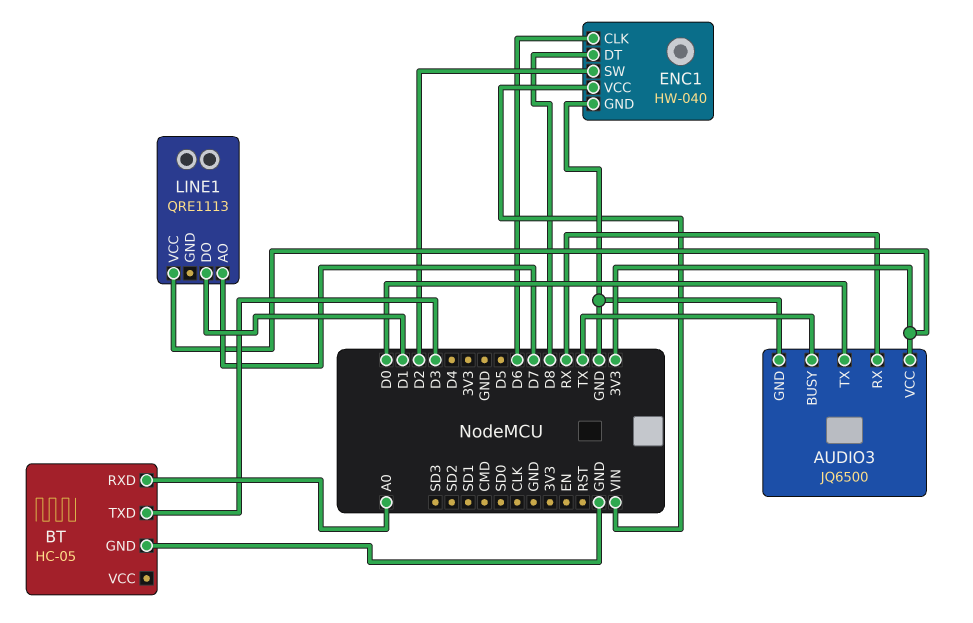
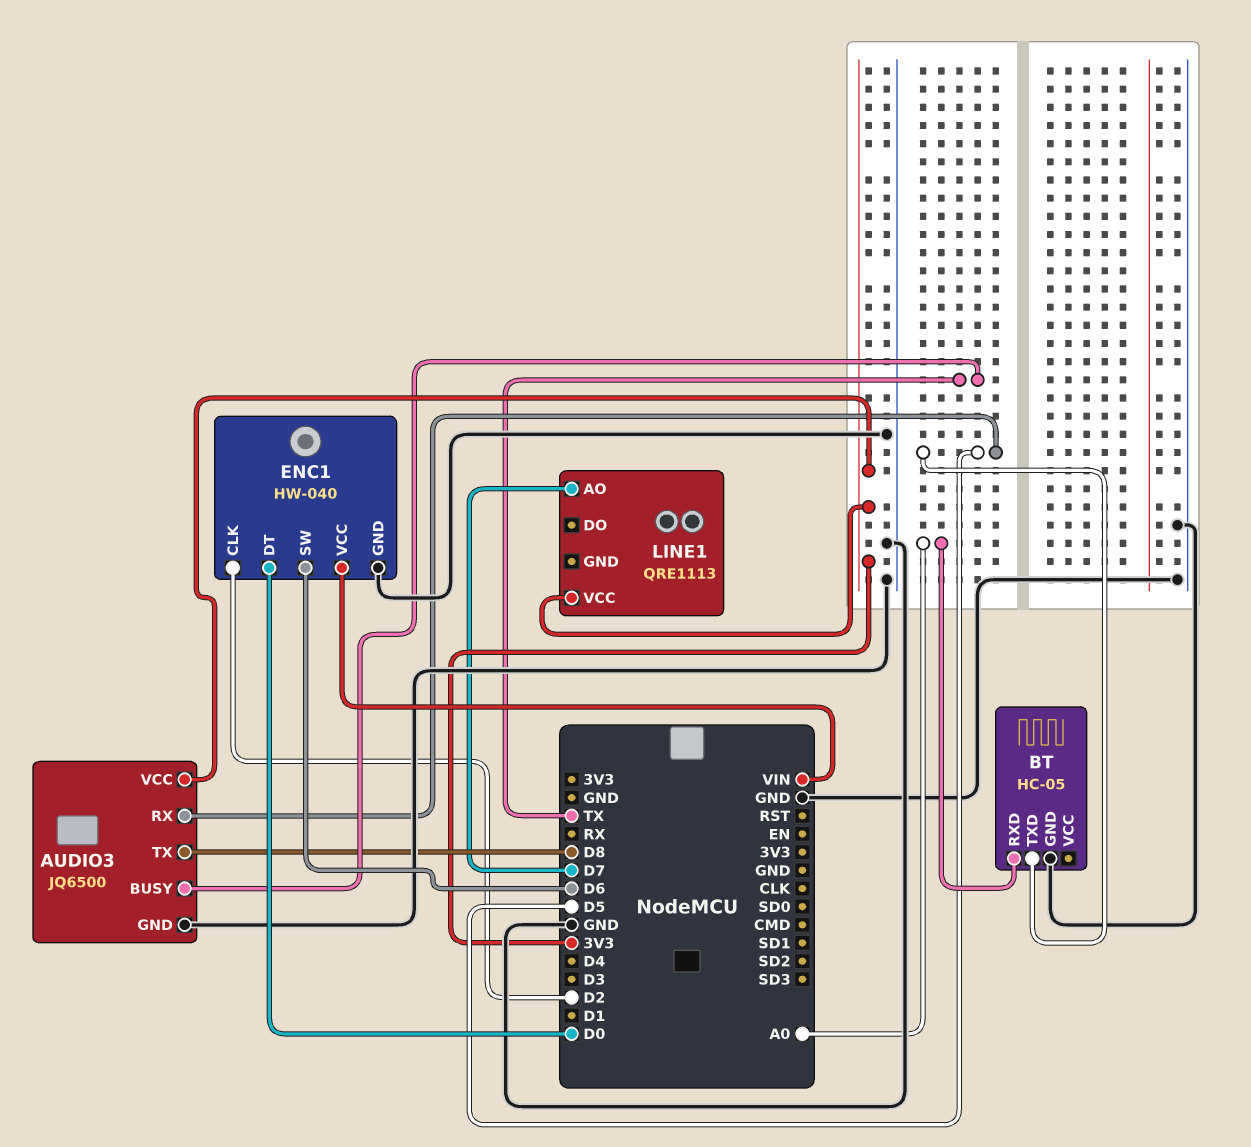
AUDIO3 pin RX: RX -> D5
AUDIO3 pin TX: D0 -> D8
BT pin TXD: D3 -> D5
ENC1 pin CLK: D6 -> D2
ENC1 pin DT: D8 -> D0
ENC1 pin SW: D2 -> D6
LINE1 pin DO: D1 -> none

